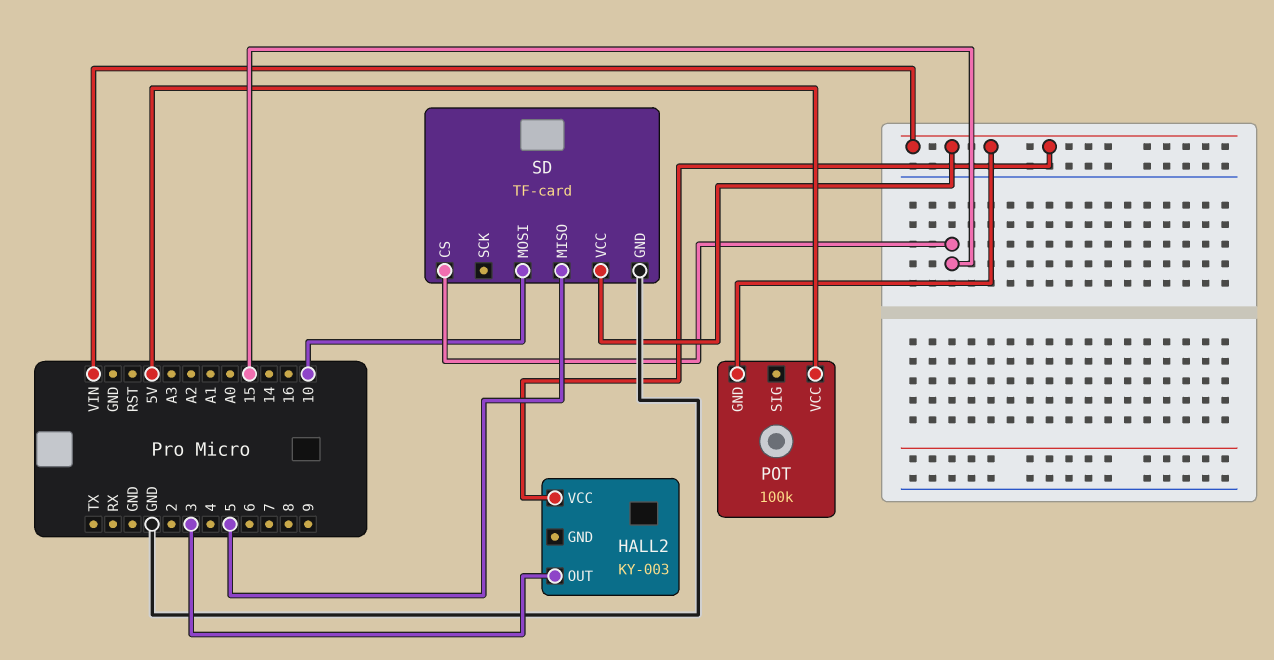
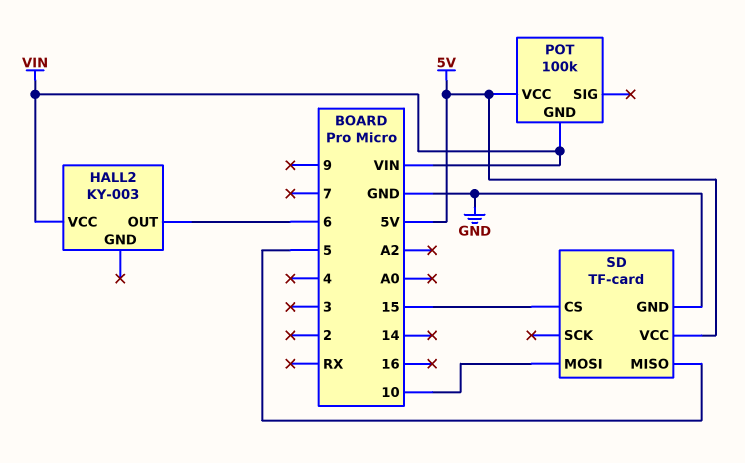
HALL2 pin OUT: 3 -> 6
SD pin VCC: VIN -> 5V

